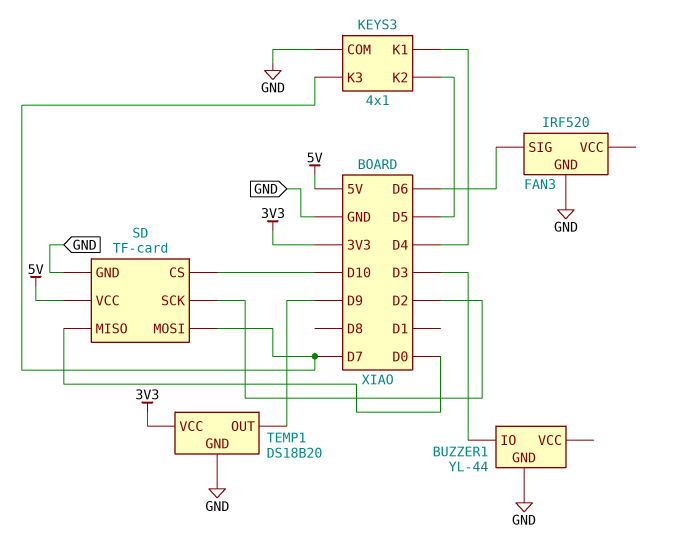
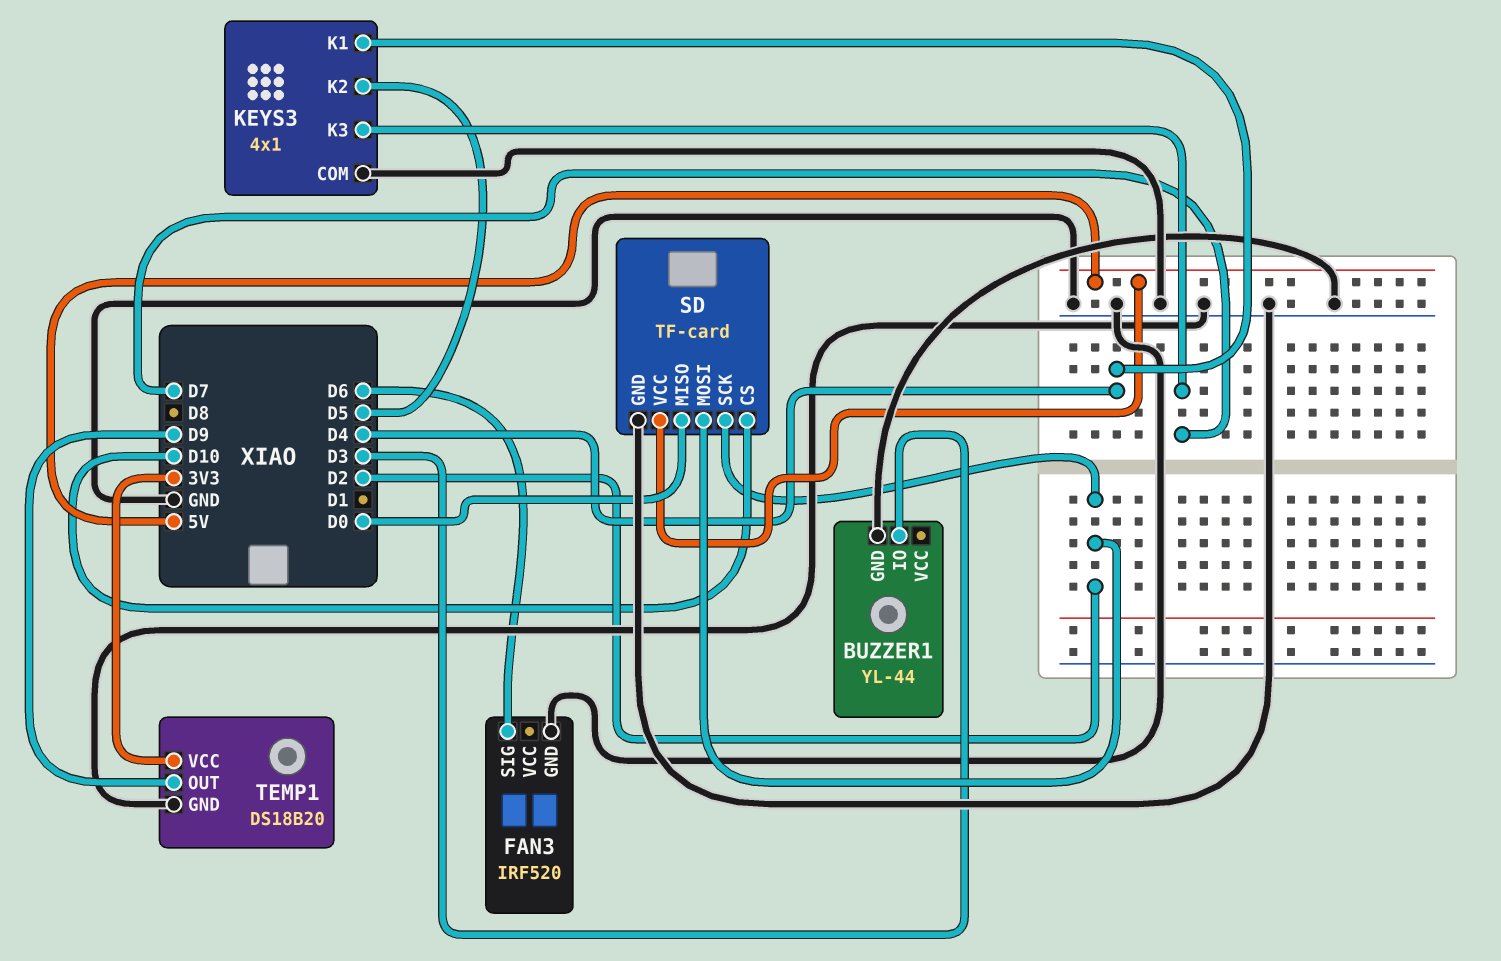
SD pin MOSI: D7 -> D2

